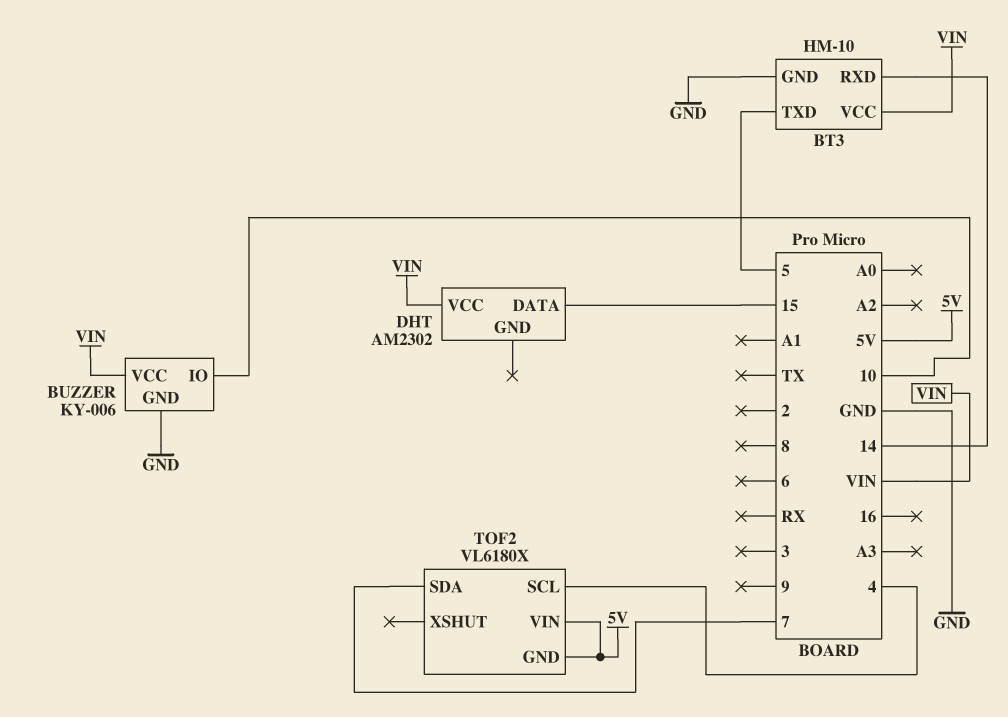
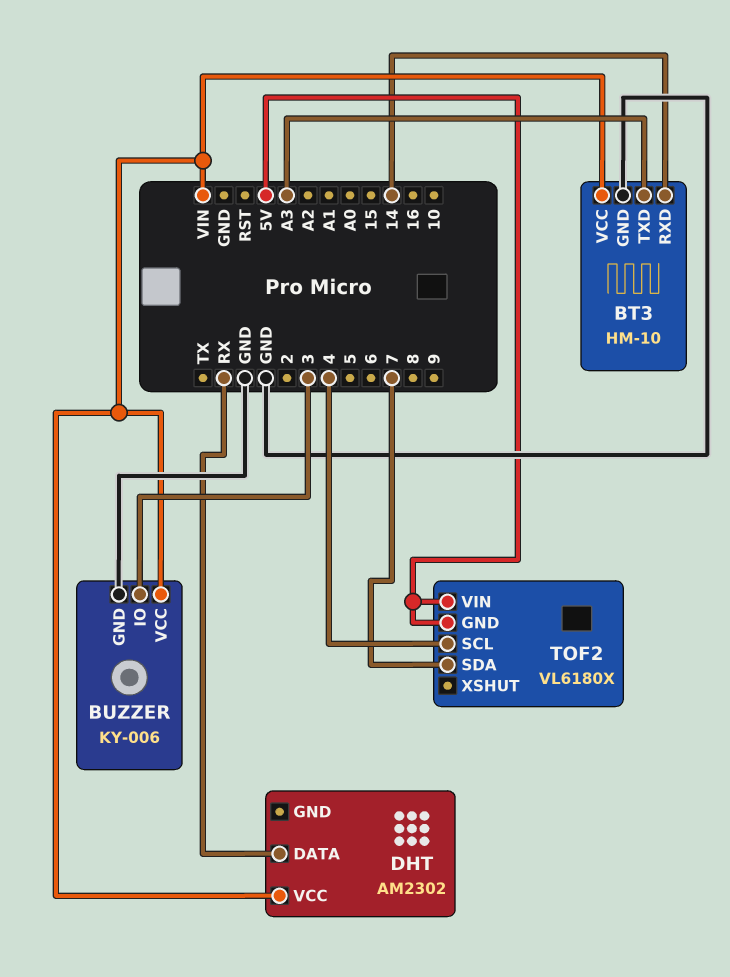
BT3 pin TXD: 5 -> A3
BUZZER pin IO: 10 -> 3
DHT pin DATA: 15 -> RX

